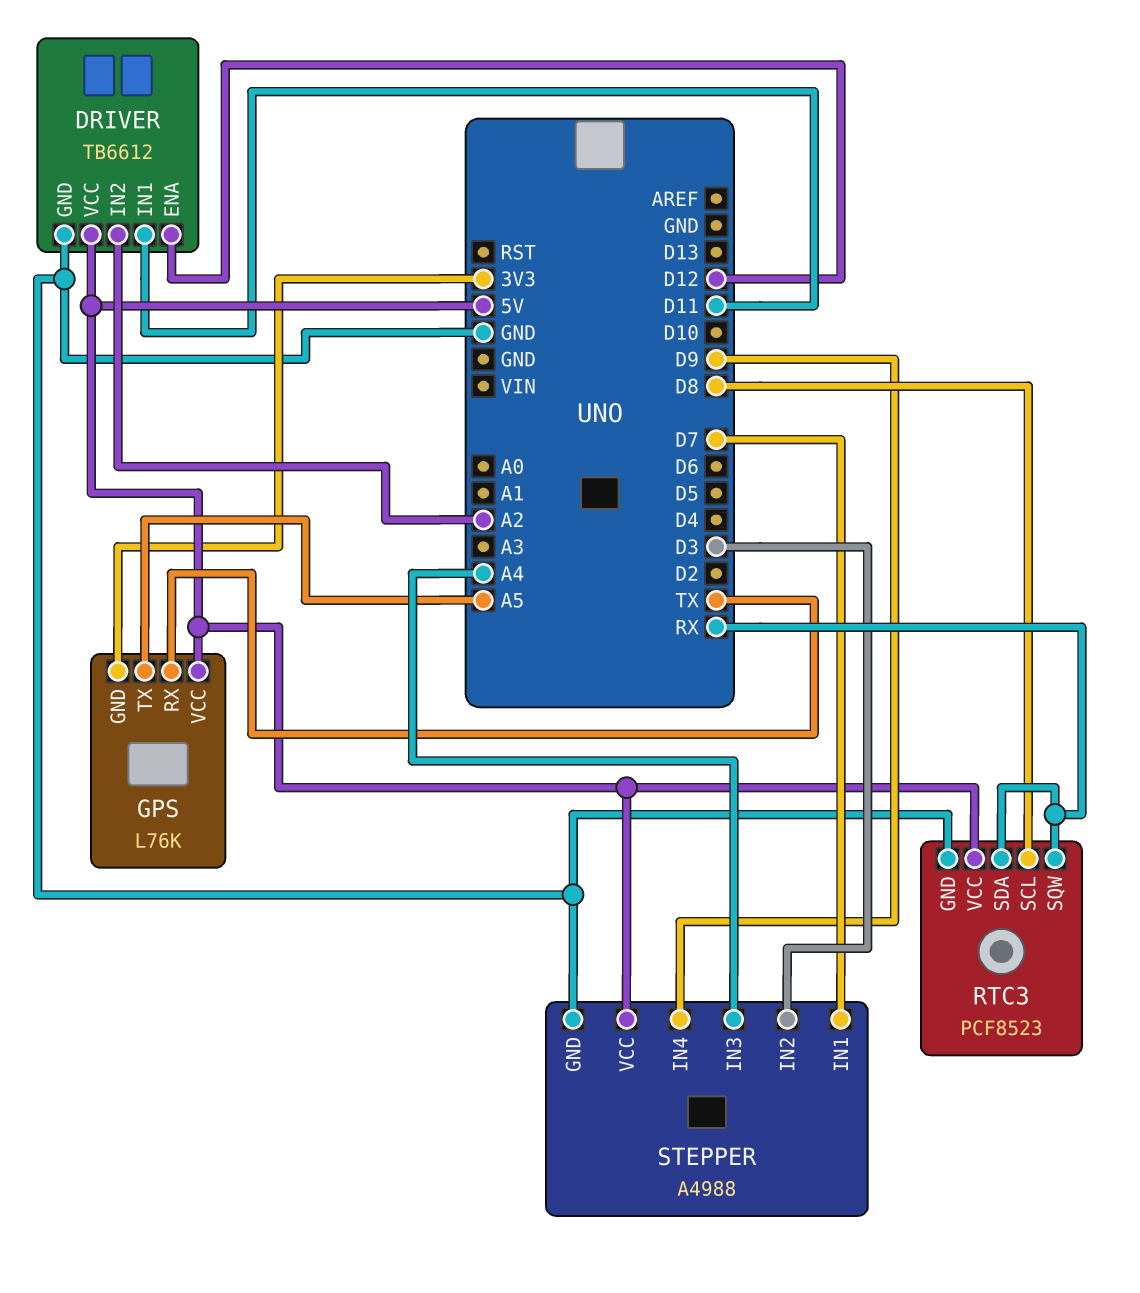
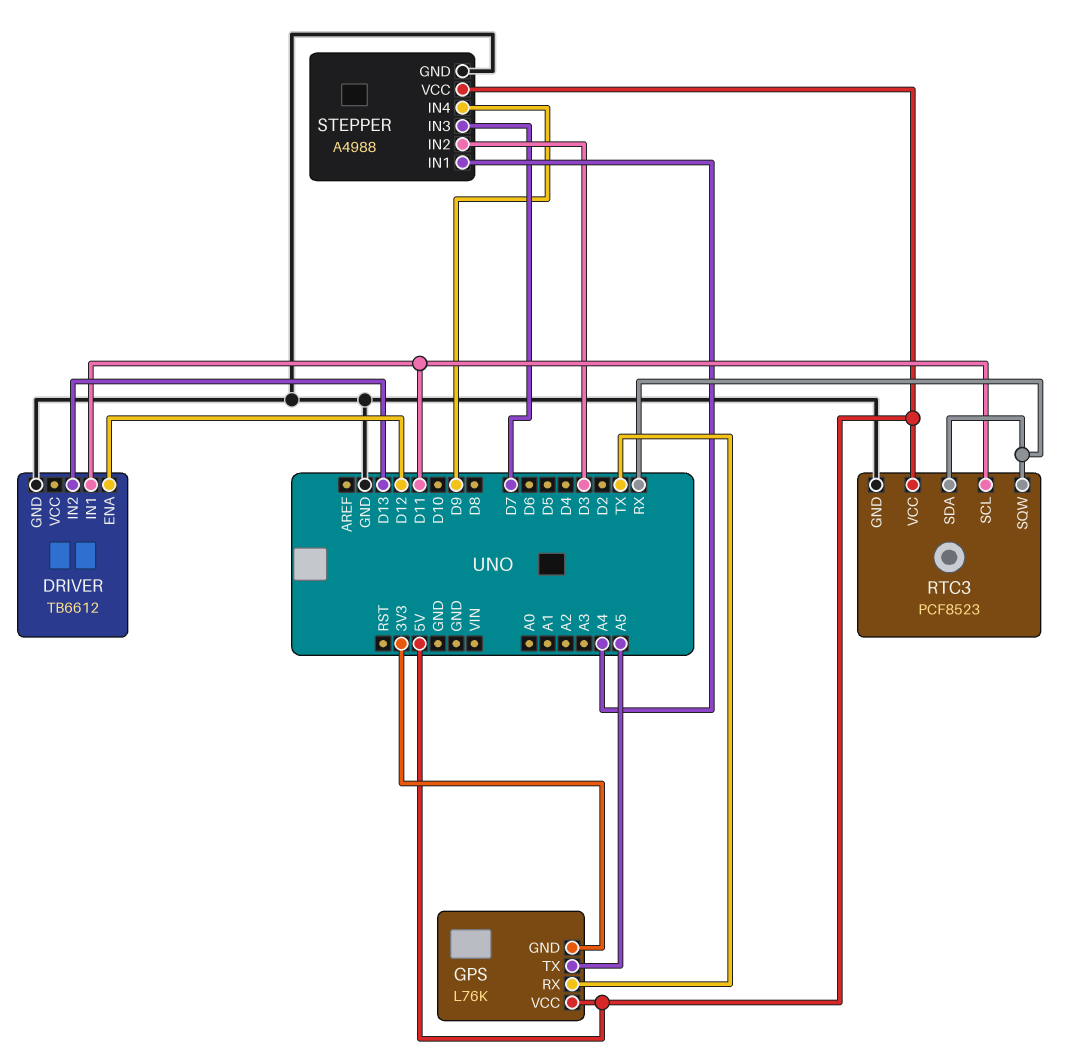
DRIVER pin IN2: A2 -> D13
DRIVER pin VCC: 5V -> none
RTC3 pin SCL: D8 -> D11
STEPPER pin IN1: D7 -> A4
STEPPER pin IN3: A4 -> D7

